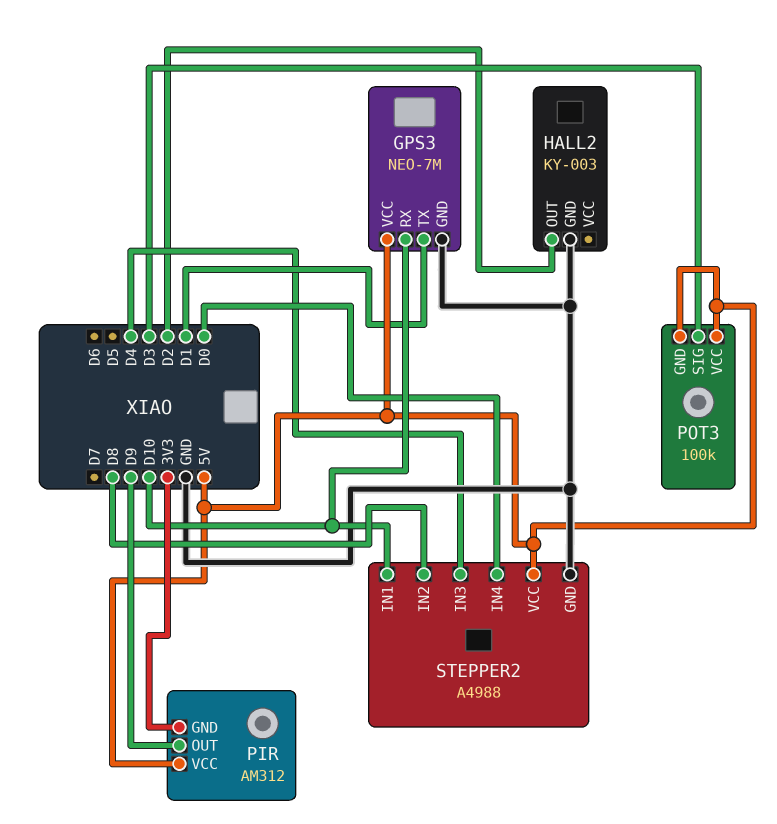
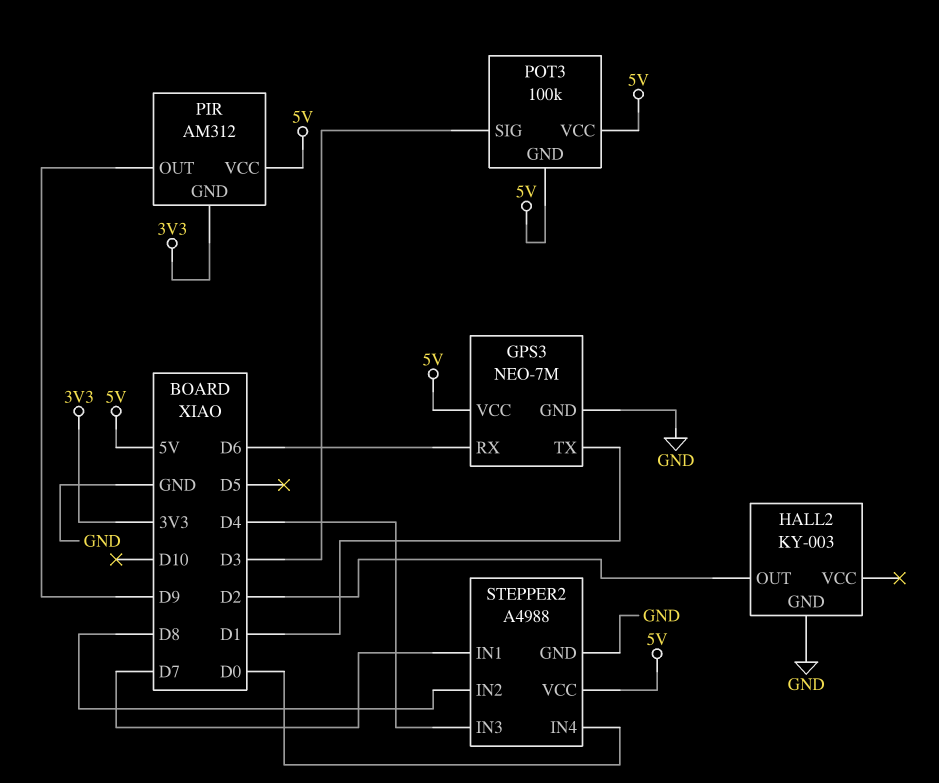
GPS3 pin RX: D10 -> D6
STEPPER2 pin IN1: D10 -> D7

